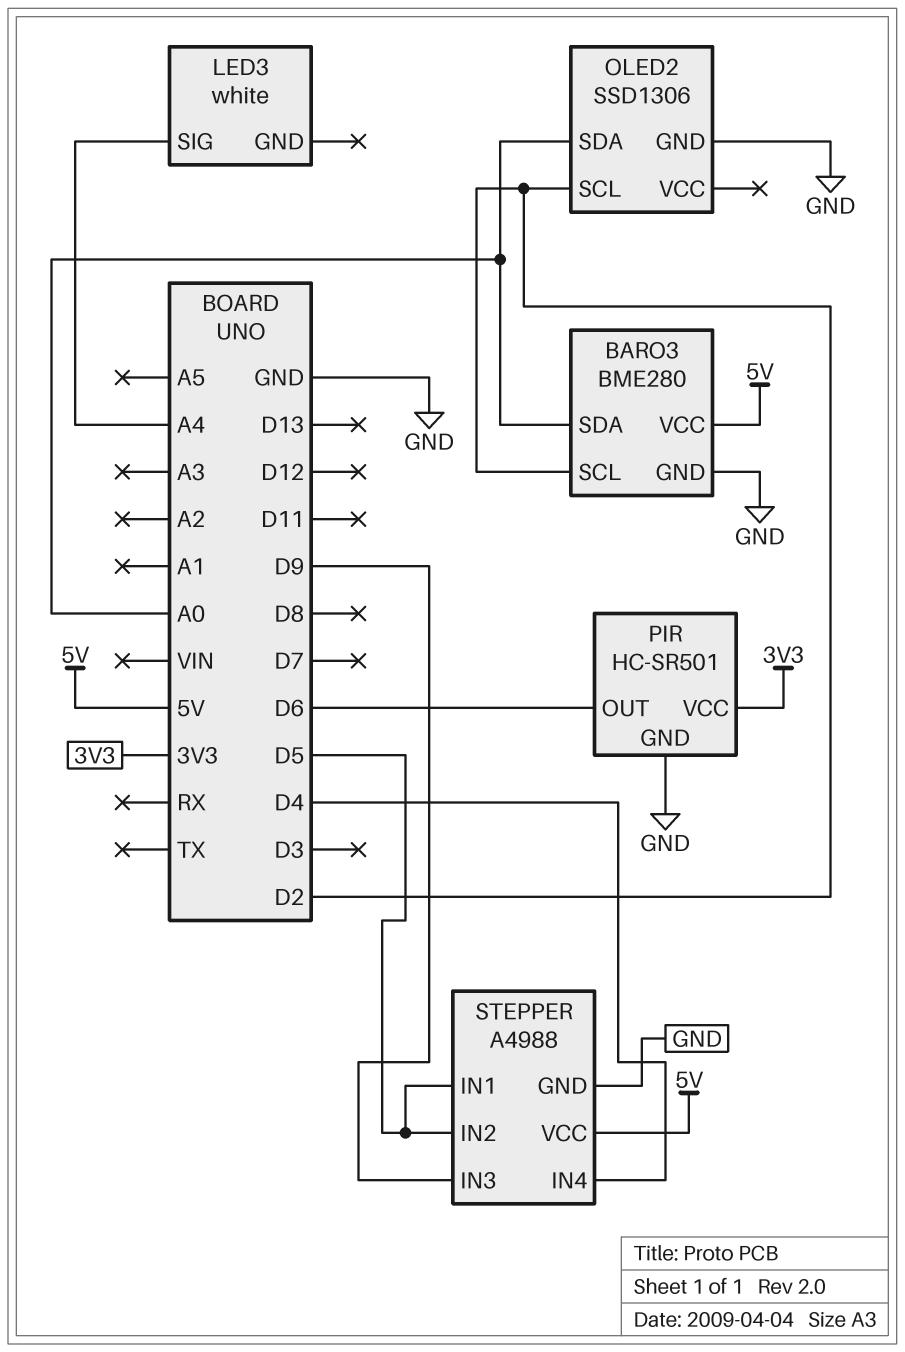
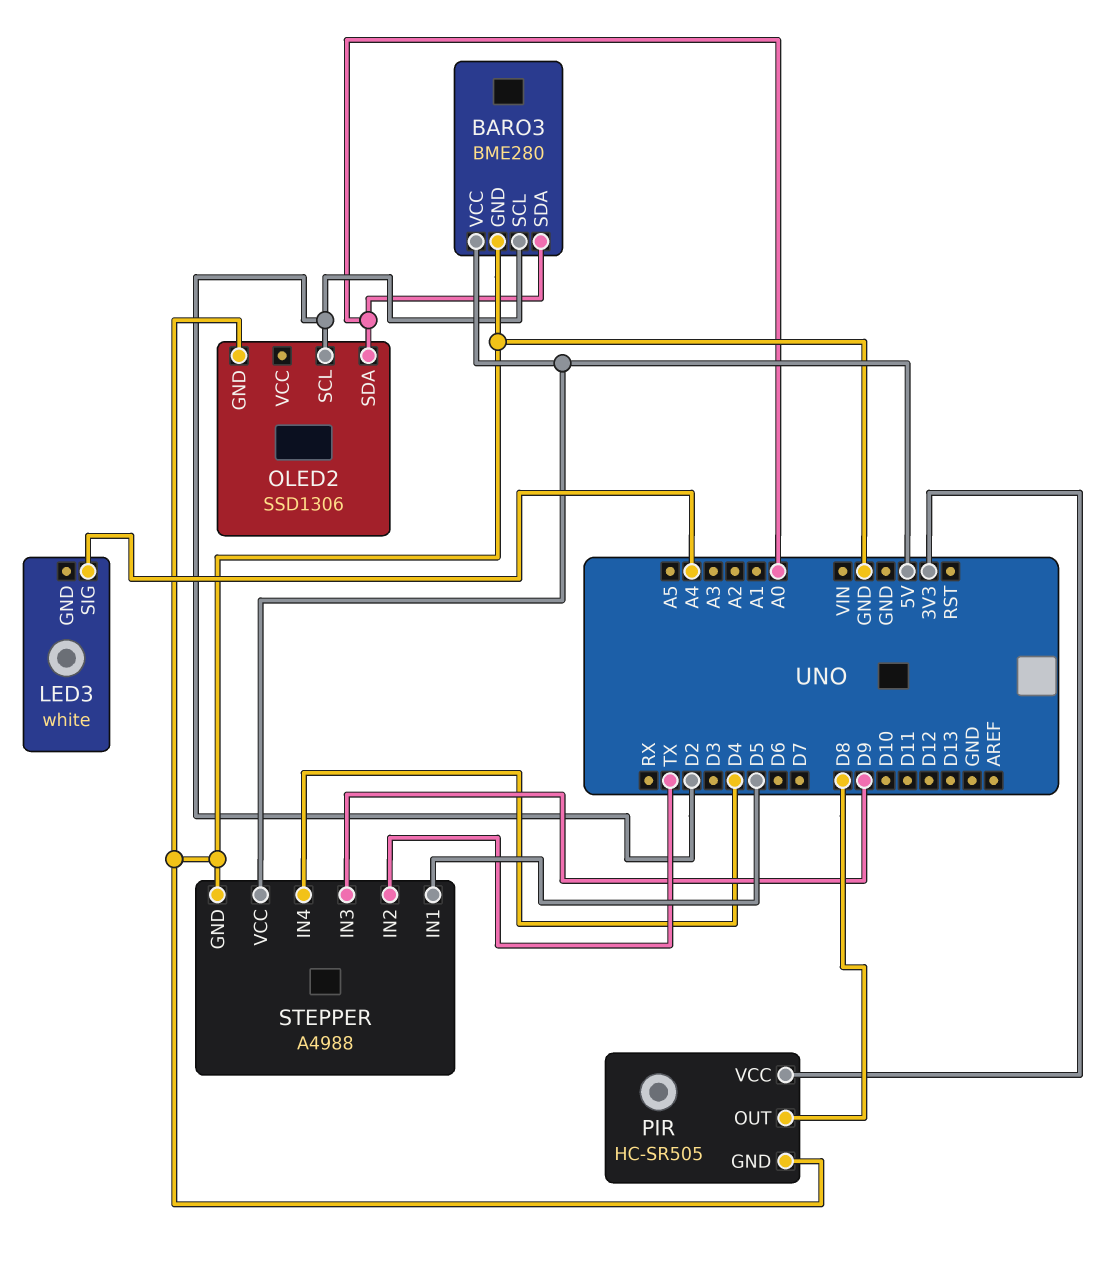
PIR: HC-SR501 -> HC-SR505
PIR pin OUT: D6 -> D8
STEPPER pin IN2: D5 -> TX

